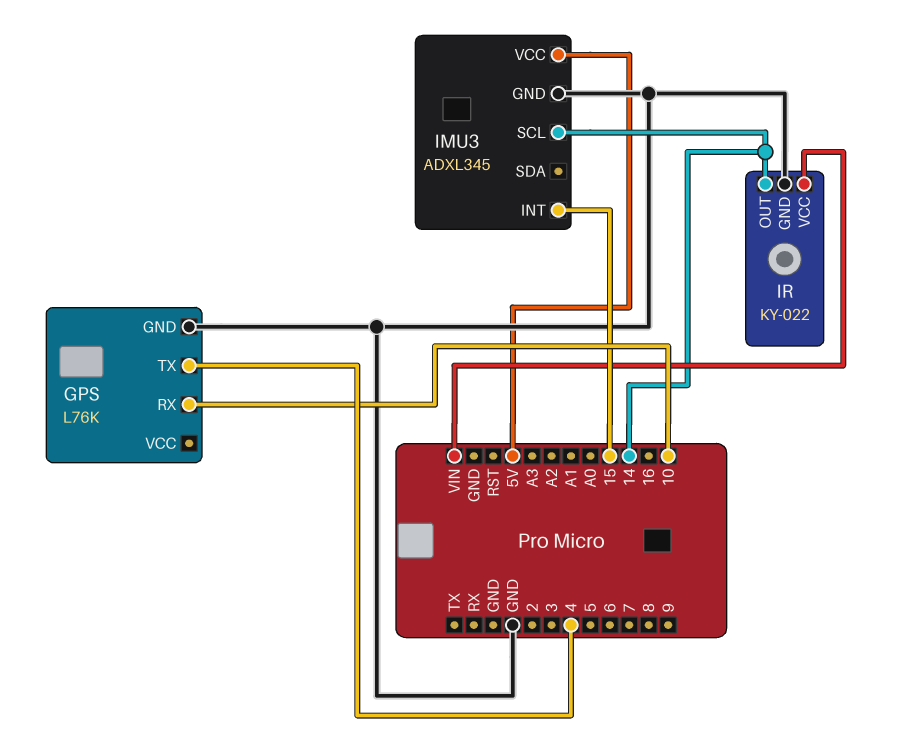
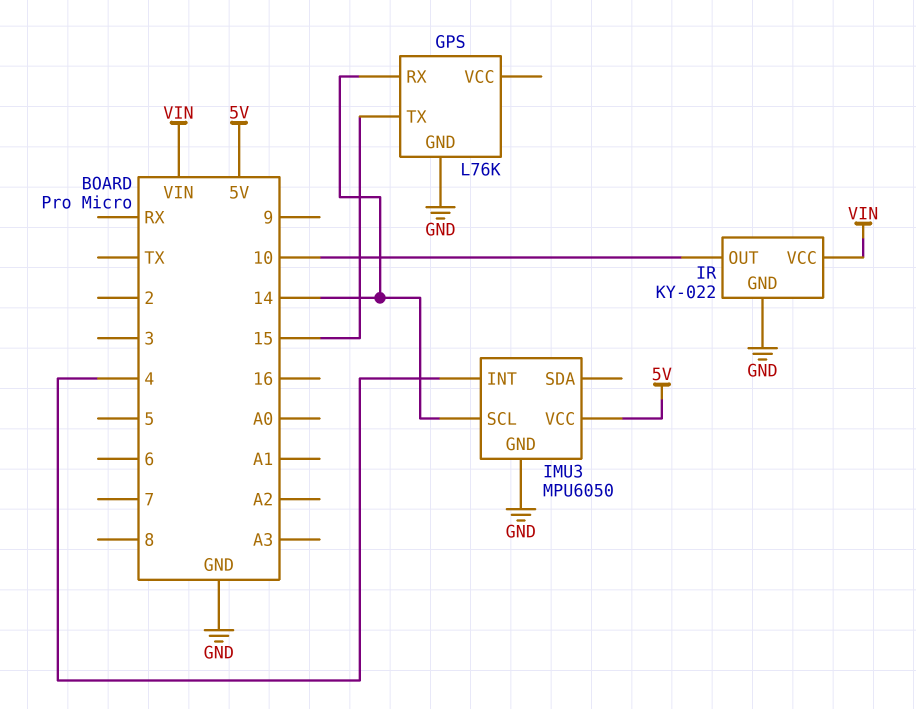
GPS pin RX: 10 -> 14
GPS pin TX: 4 -> 15
IMU3: ADXL345 -> MPU6050
IMU3 pin INT: 15 -> 4
IR pin OUT: 14 -> 10

